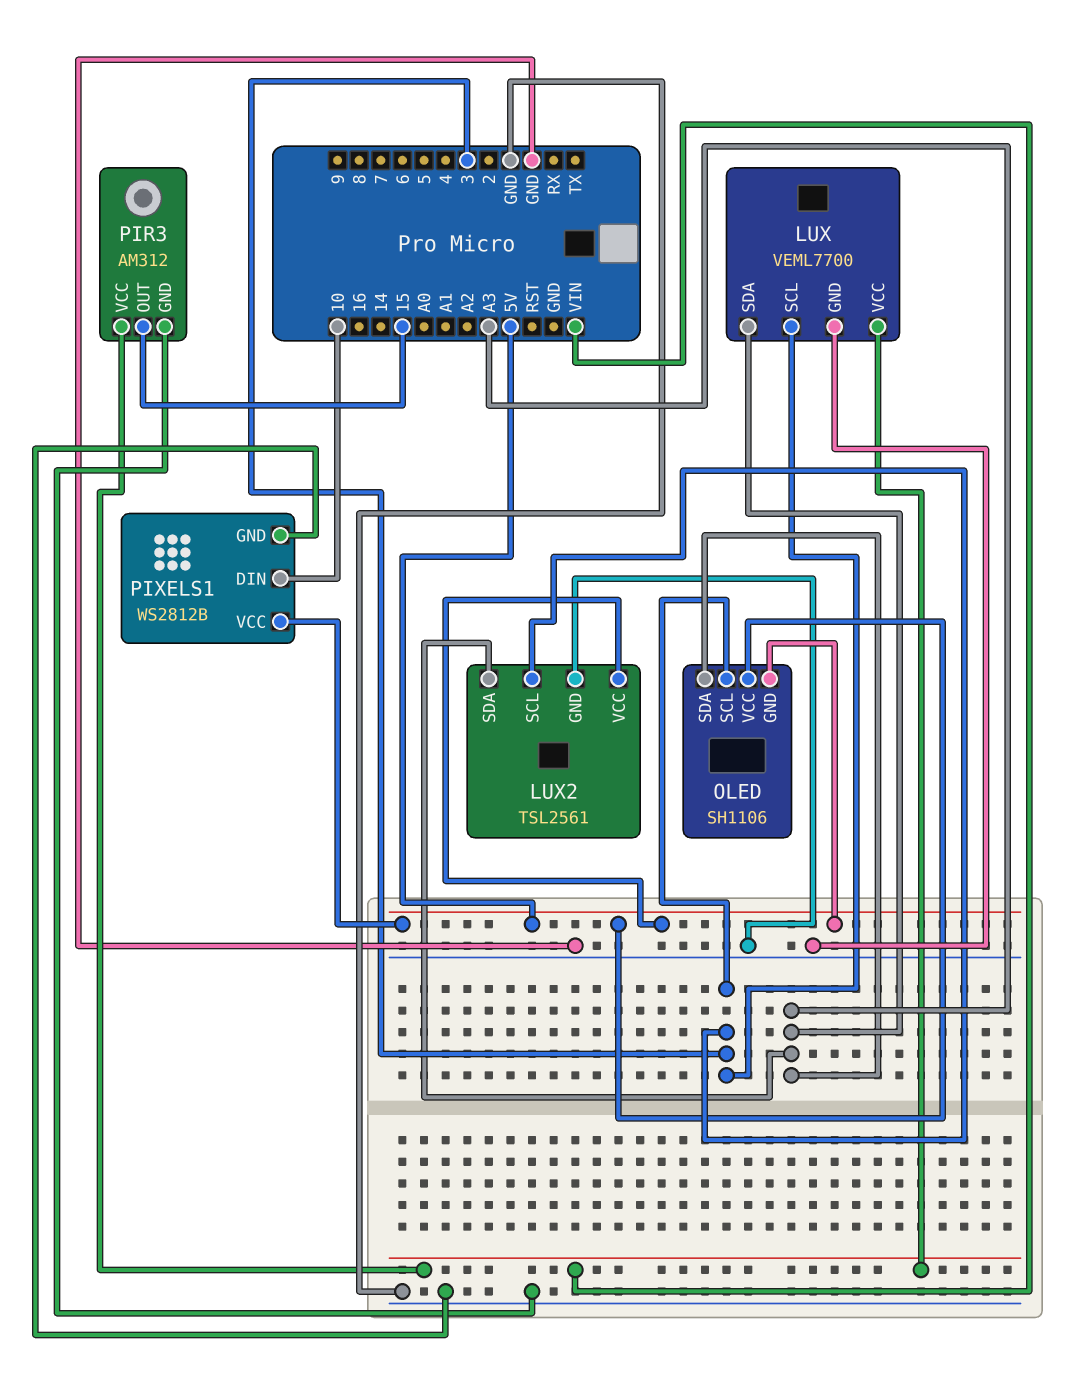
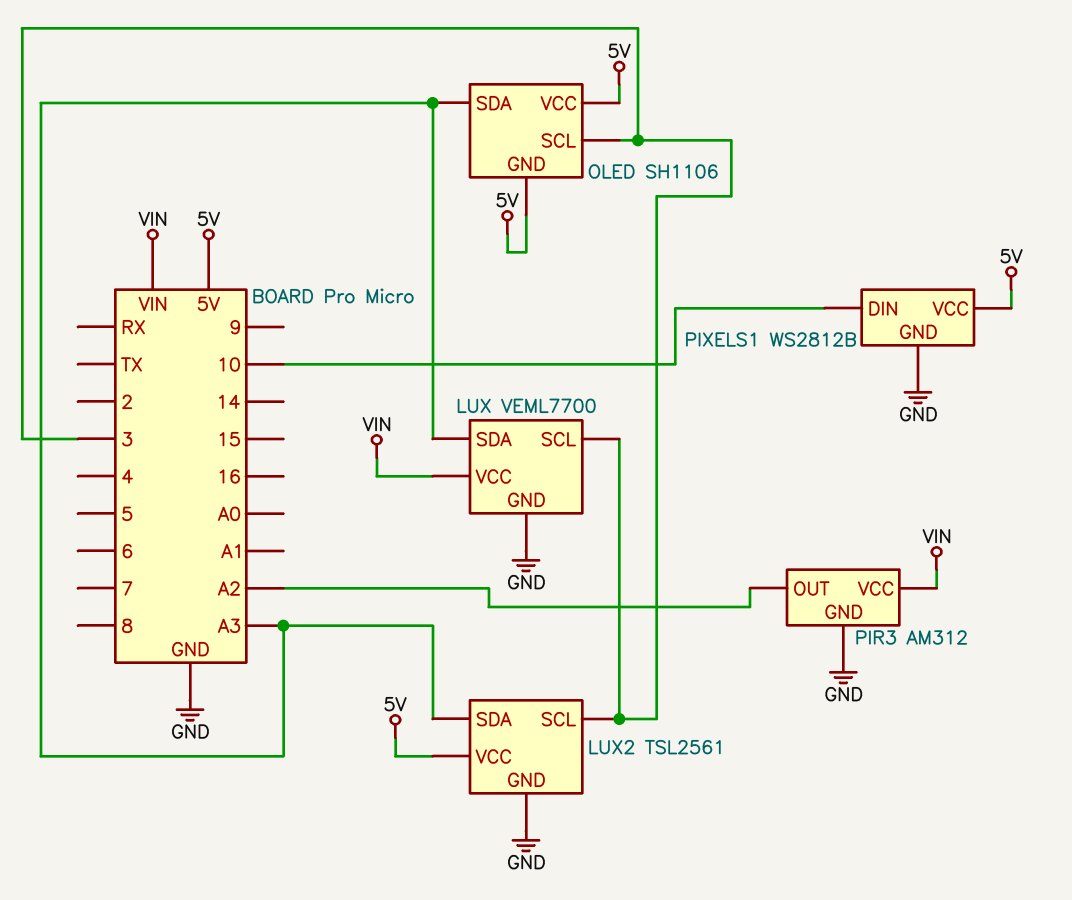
PIR3 pin OUT: 15 -> A2

